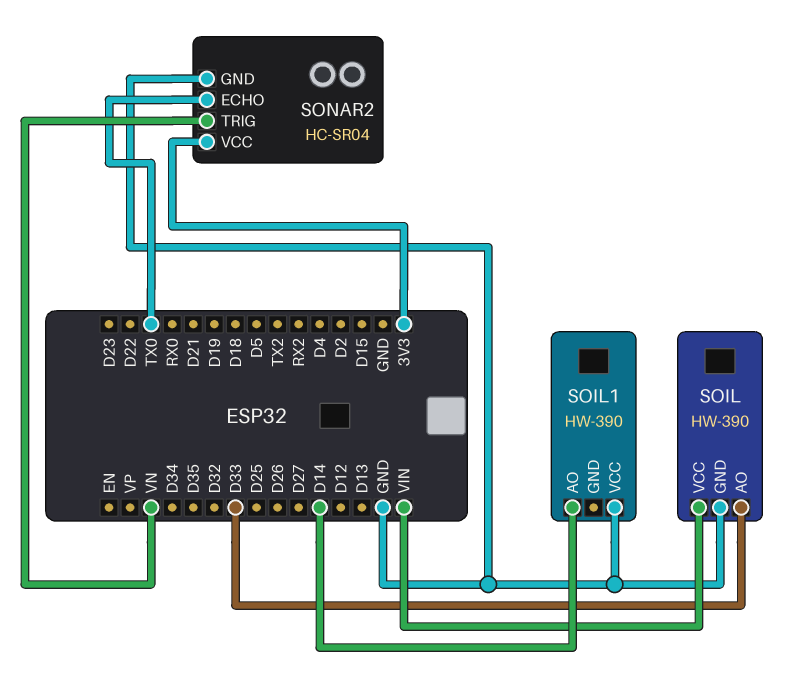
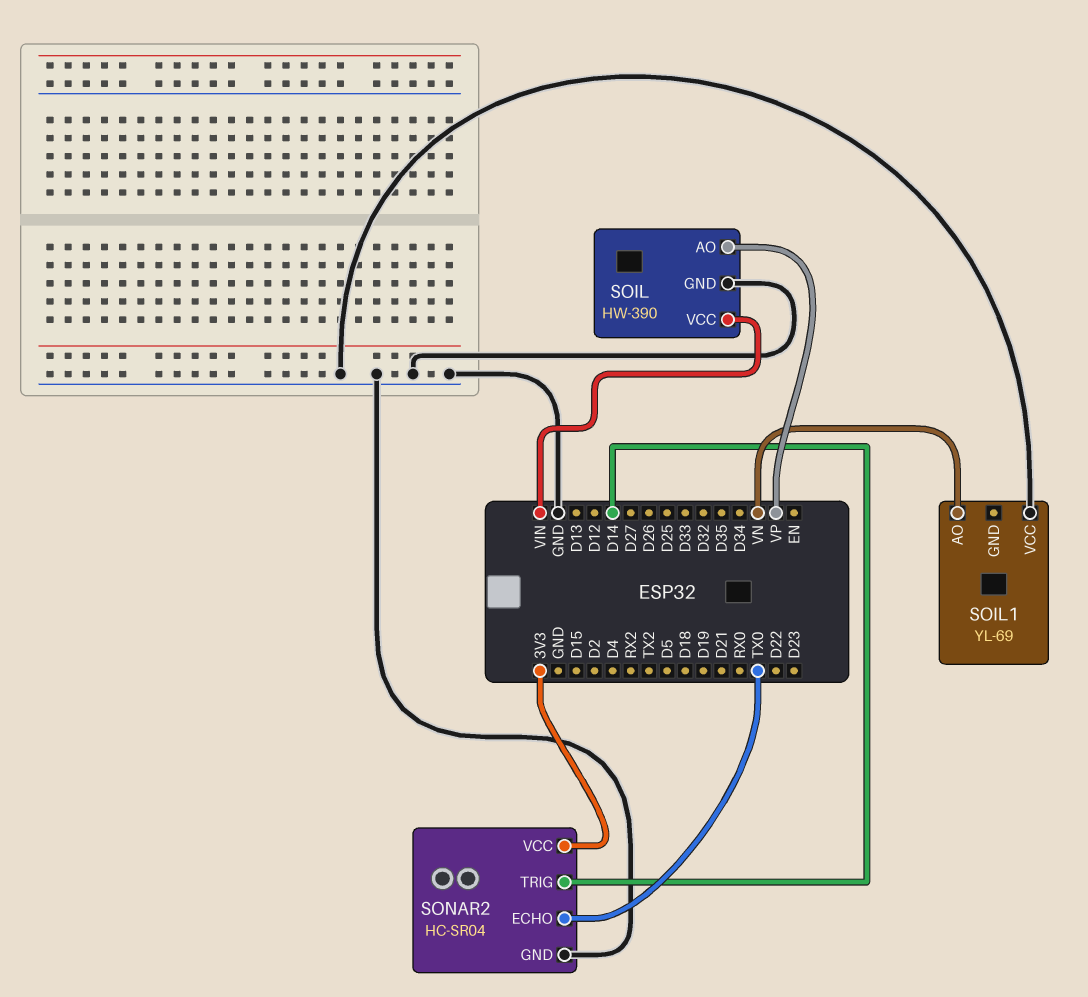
SOIL pin AO: D33 -> VP
SOIL1: HW-390 -> YL-69
SOIL1 pin AO: D14 -> VN
SONAR2 pin TRIG: VN -> D14

